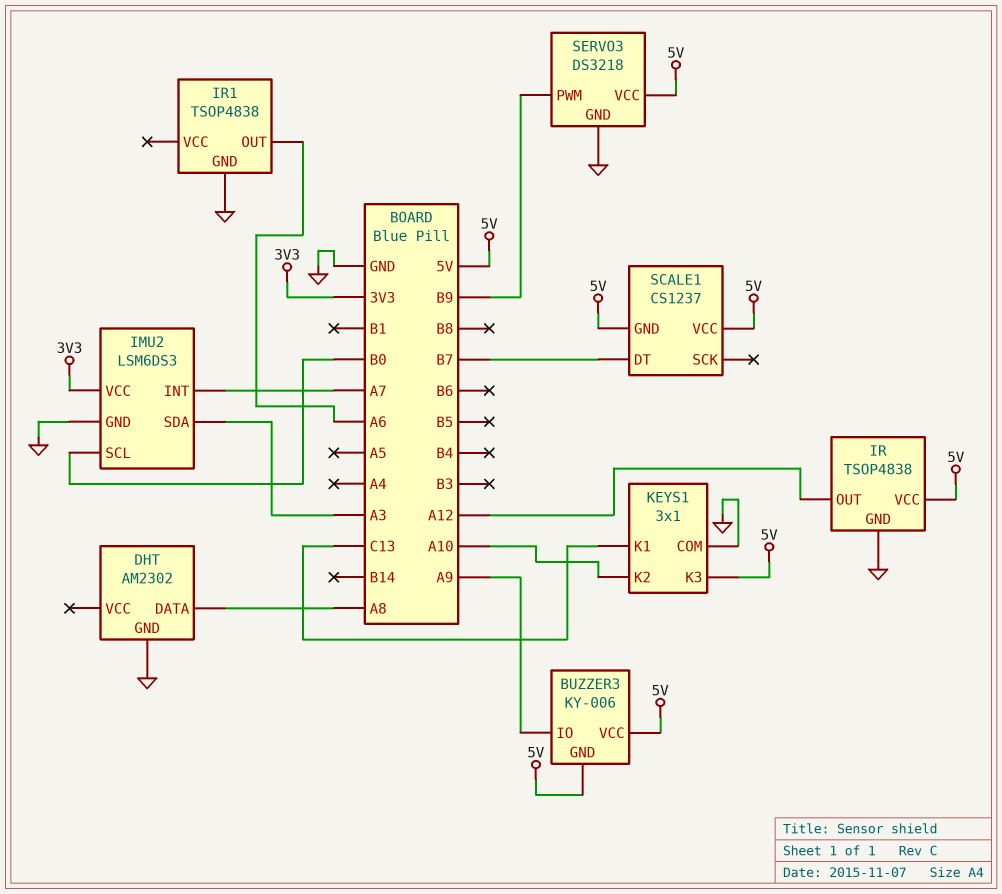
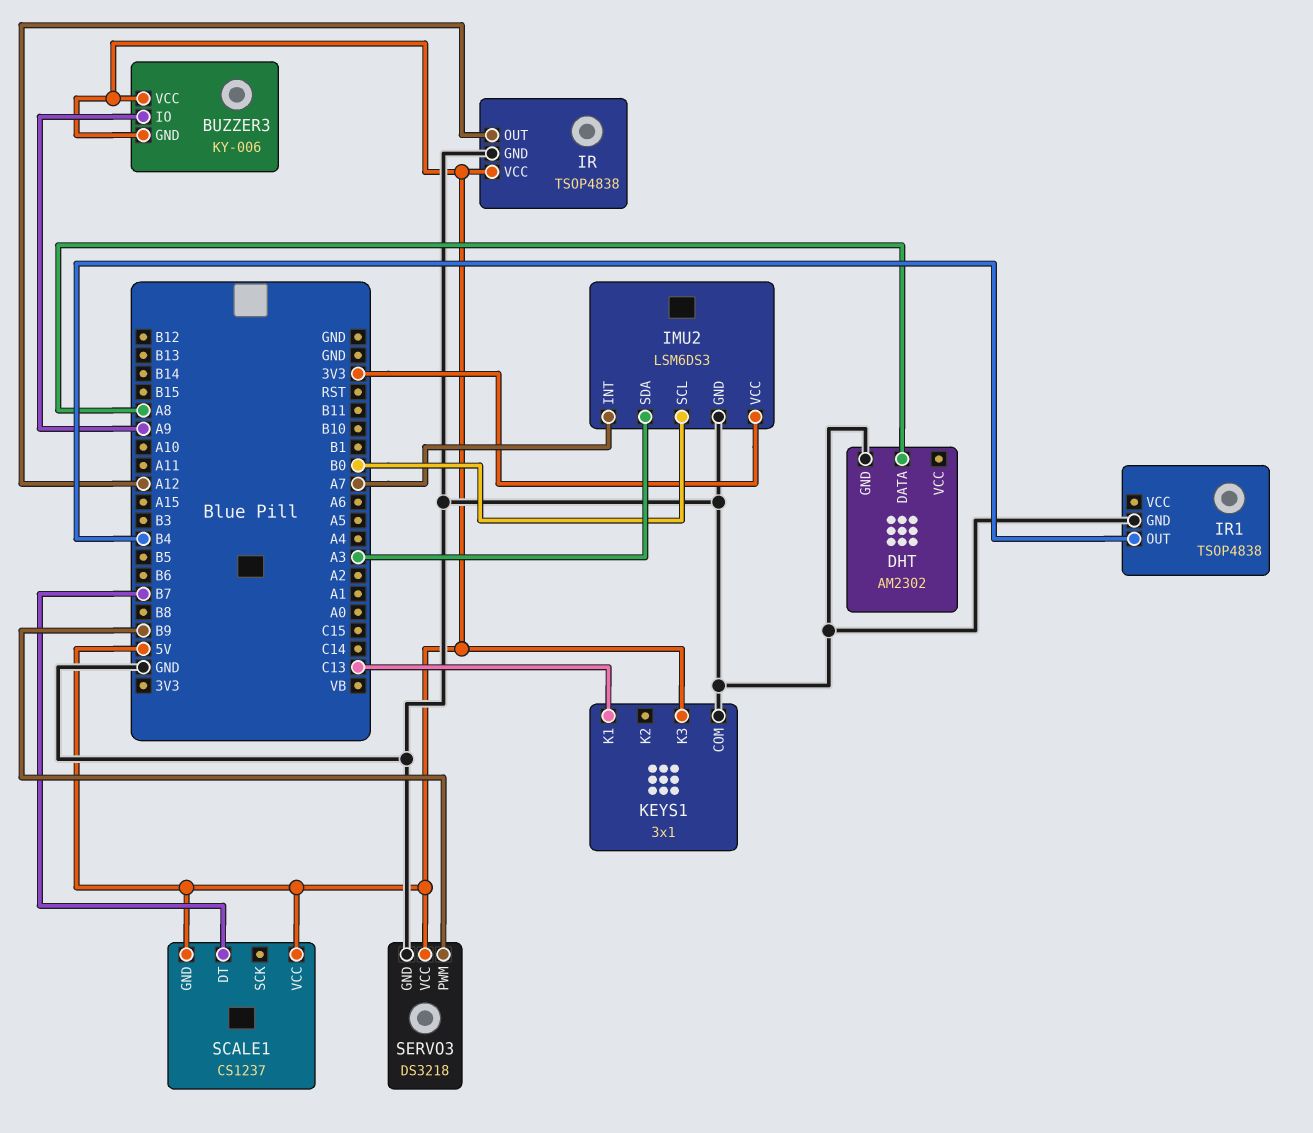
IR1 pin OUT: A6 -> B4
KEYS1 pin K2: A10 -> none

